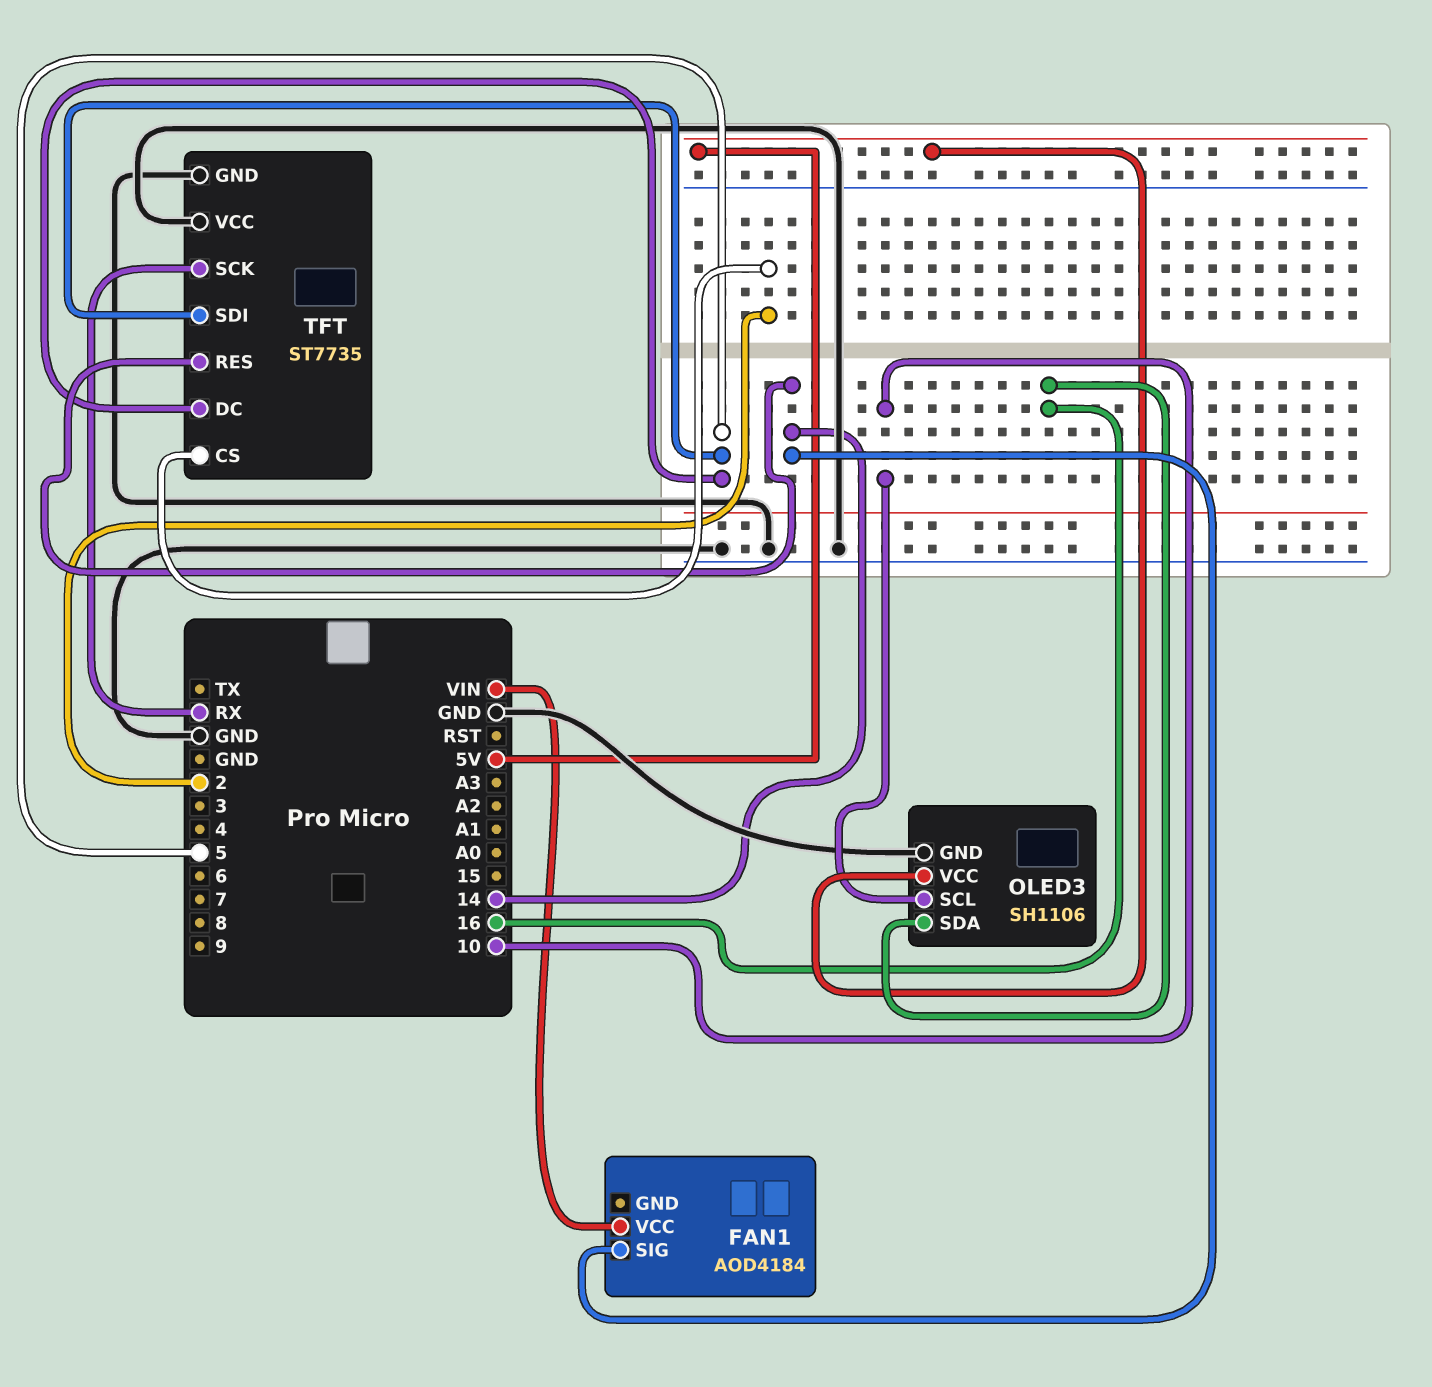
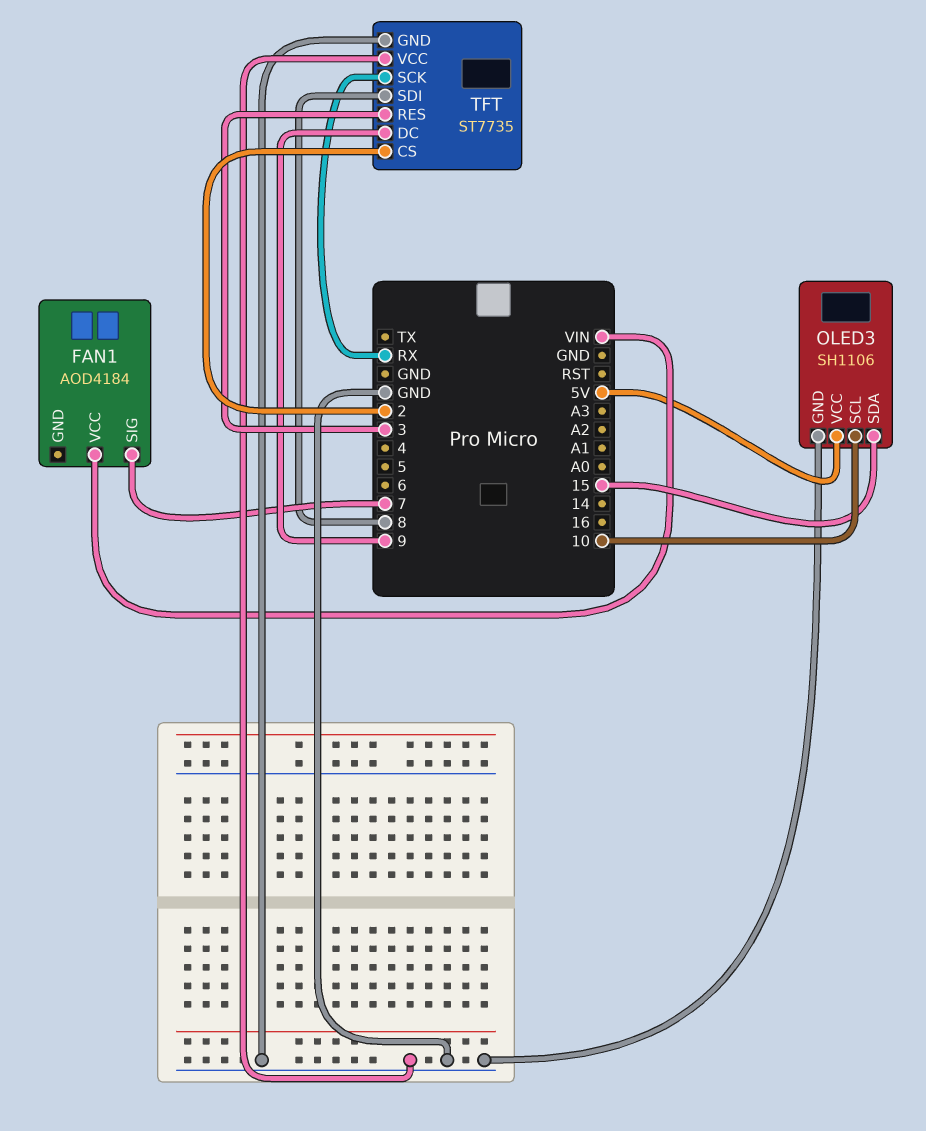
FAN1 pin SIG: 14 -> 7
OLED3 pin SDA: 16 -> 15
TFT pin DC: 5 -> 9
TFT pin RES: 14 -> 3
TFT pin SDI: 5 -> 8

